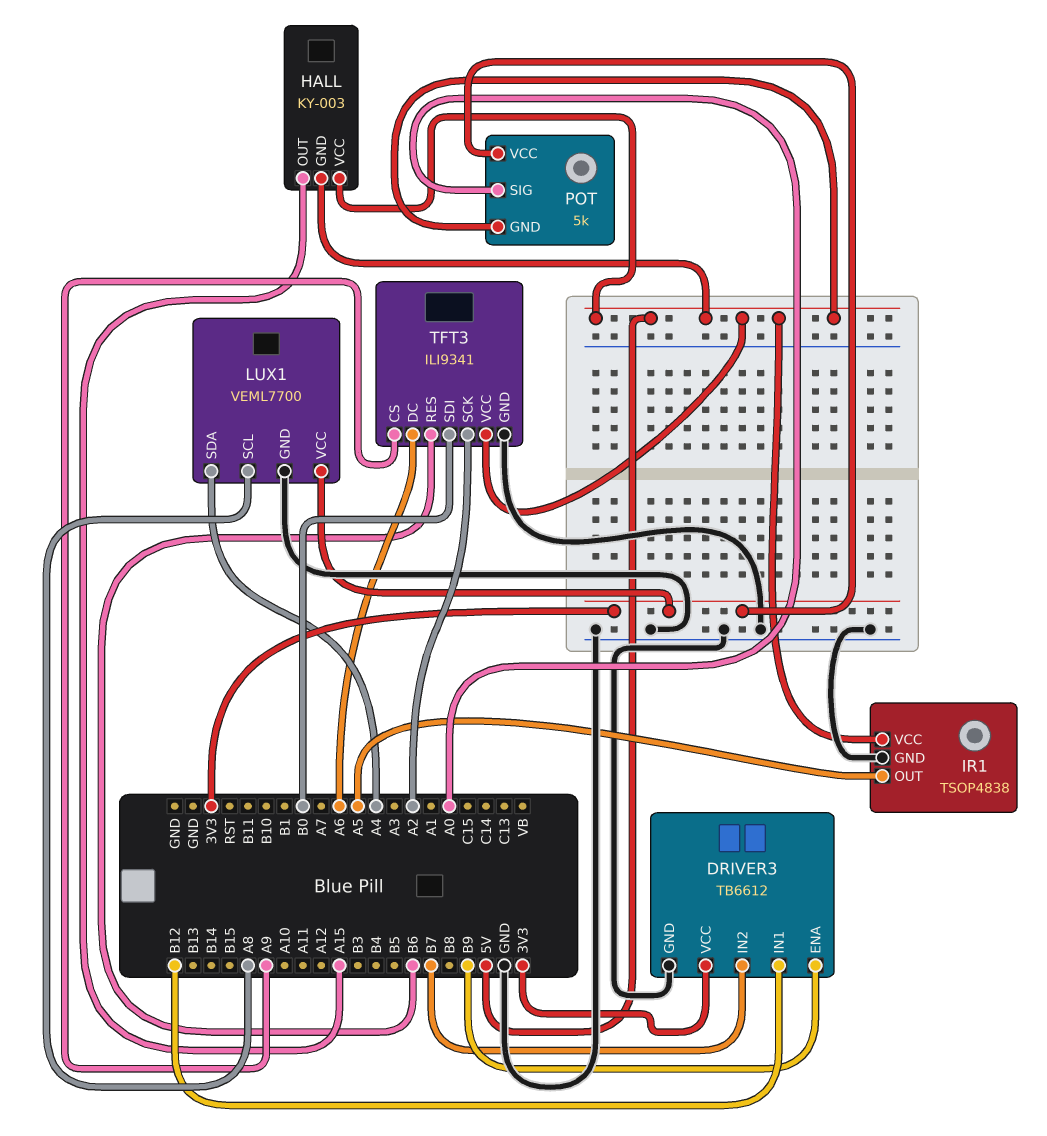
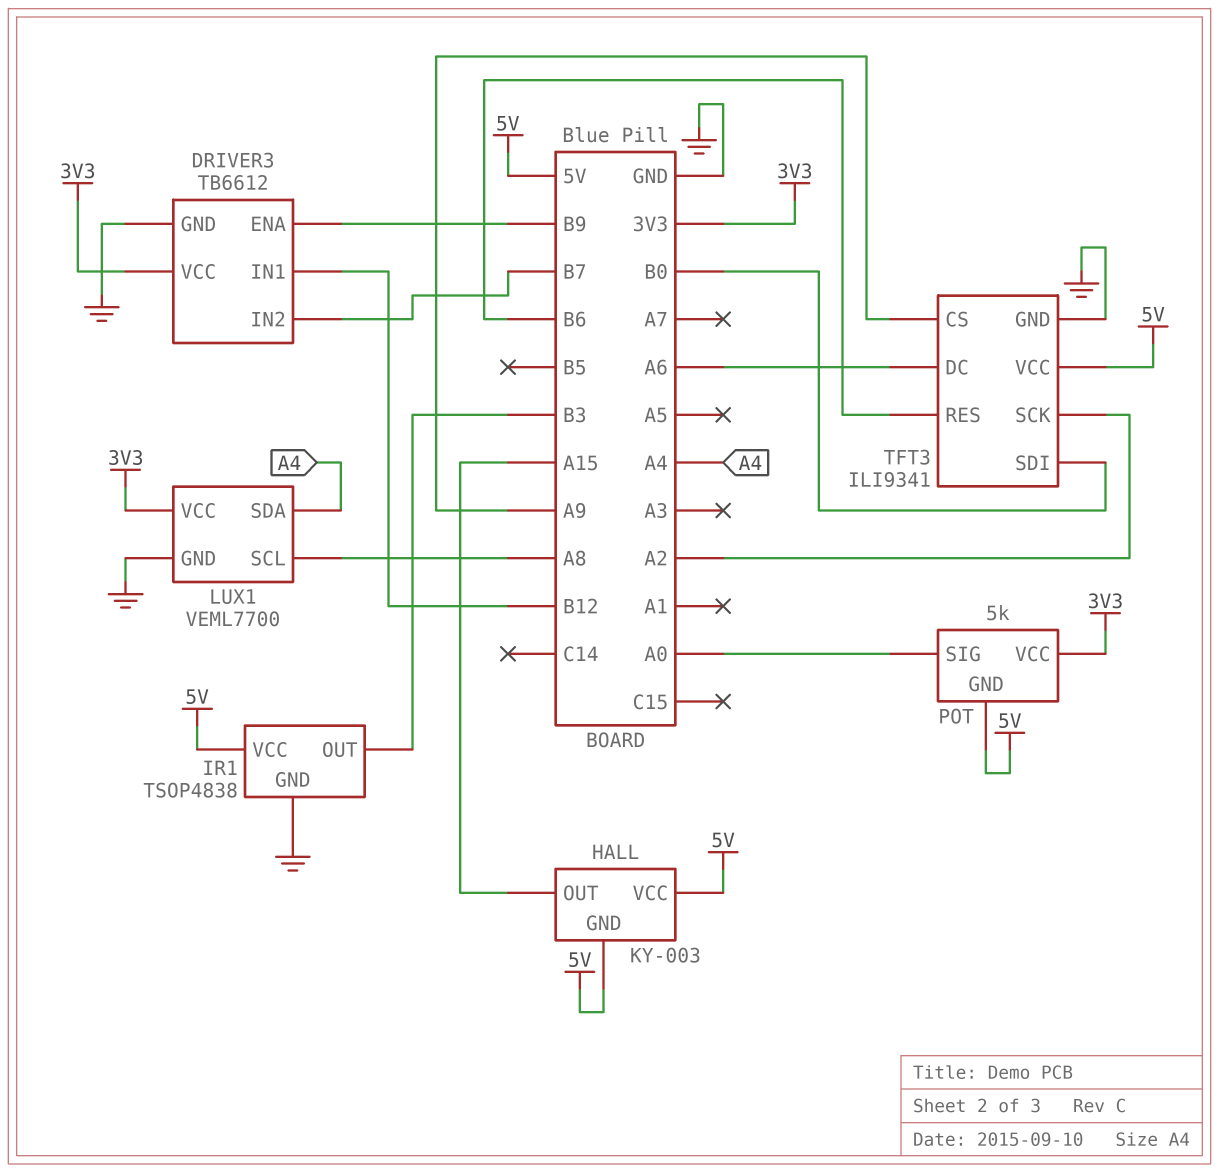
IR1 pin OUT: A5 -> B3

